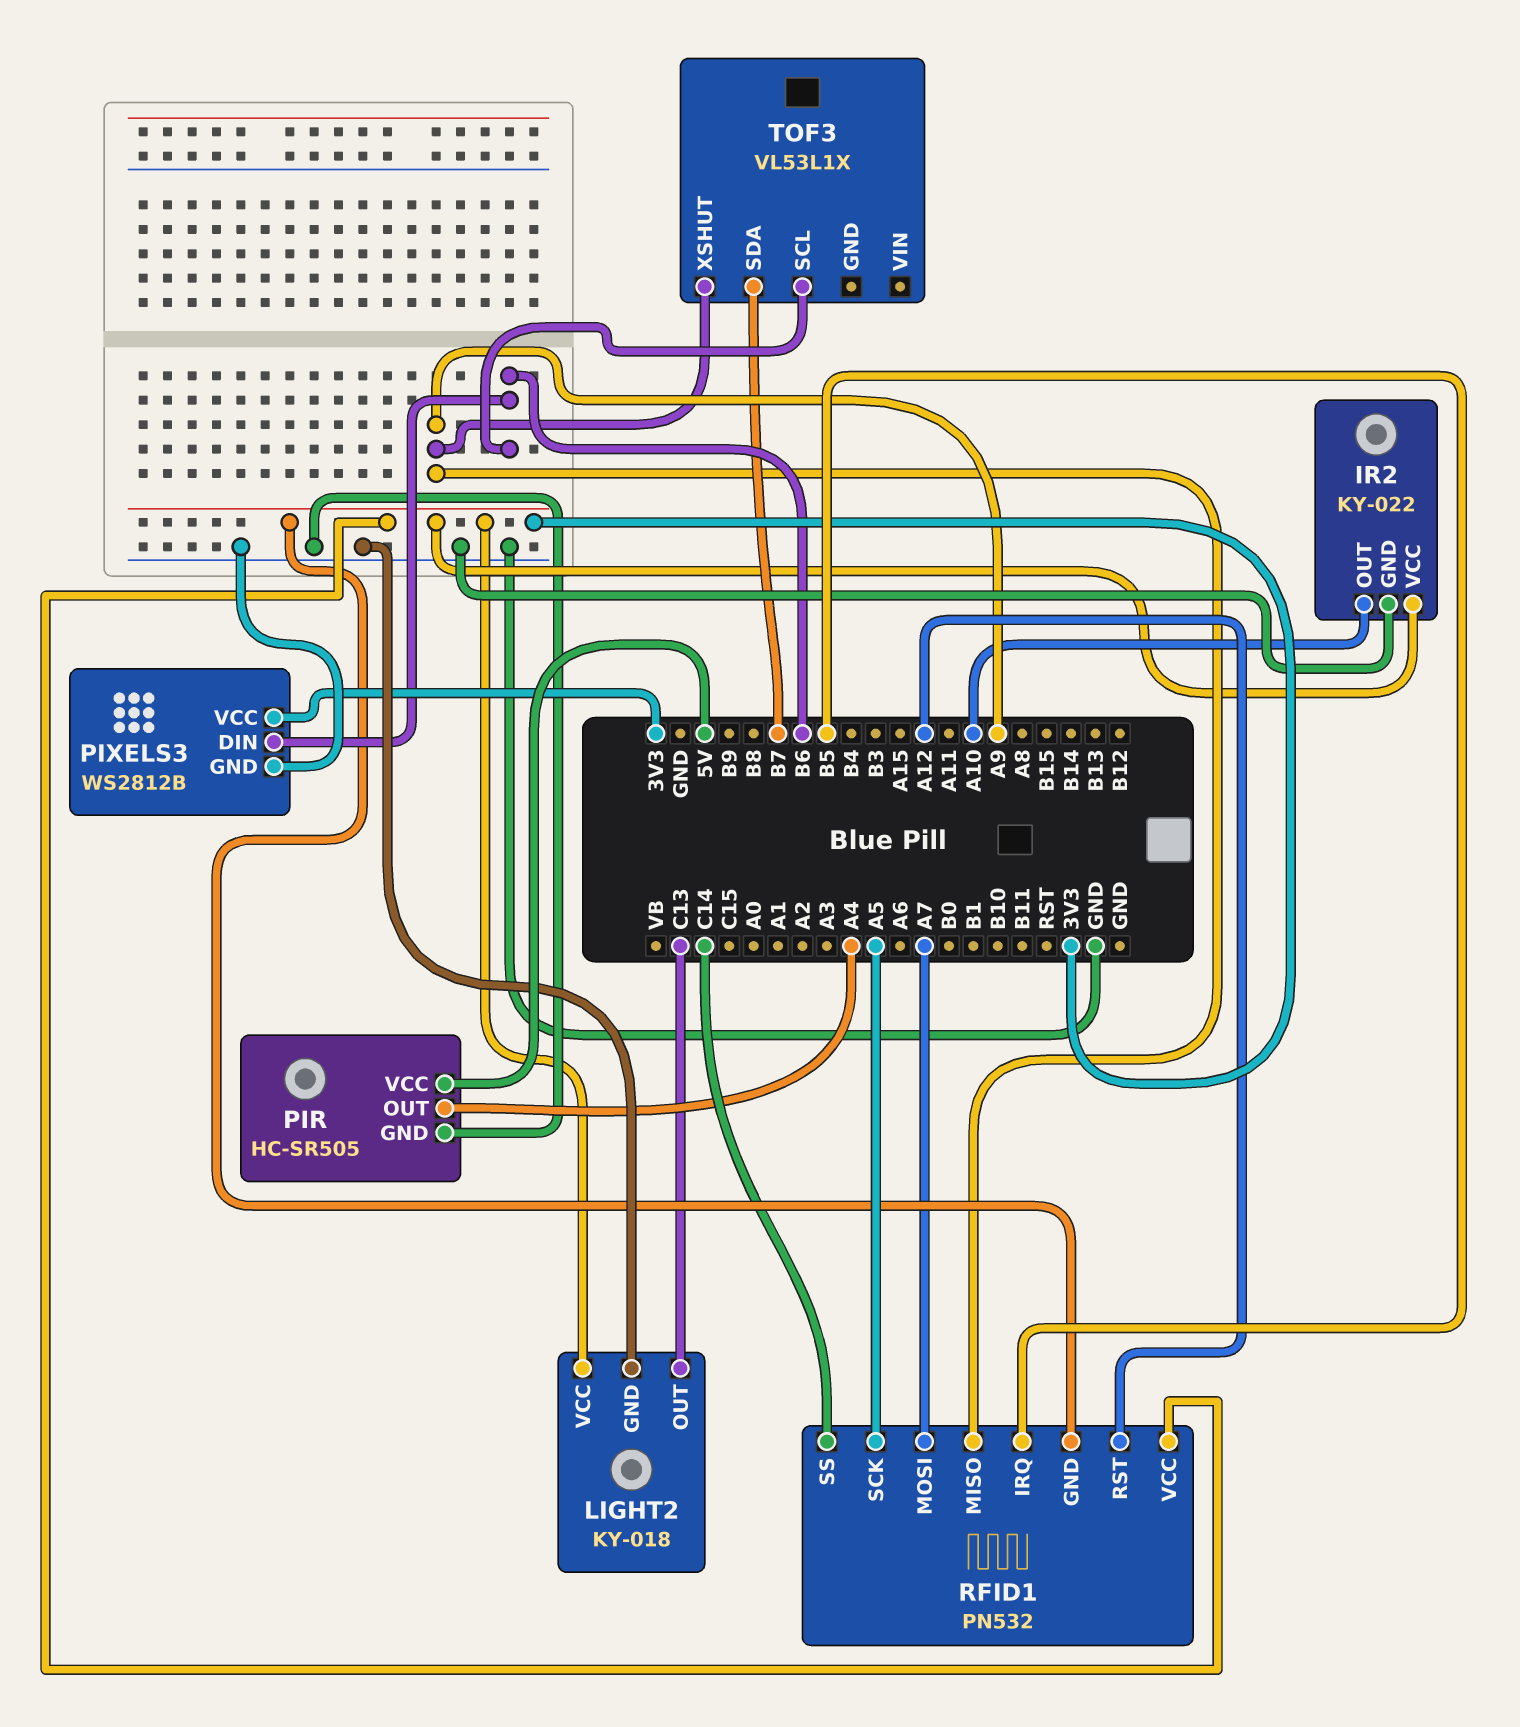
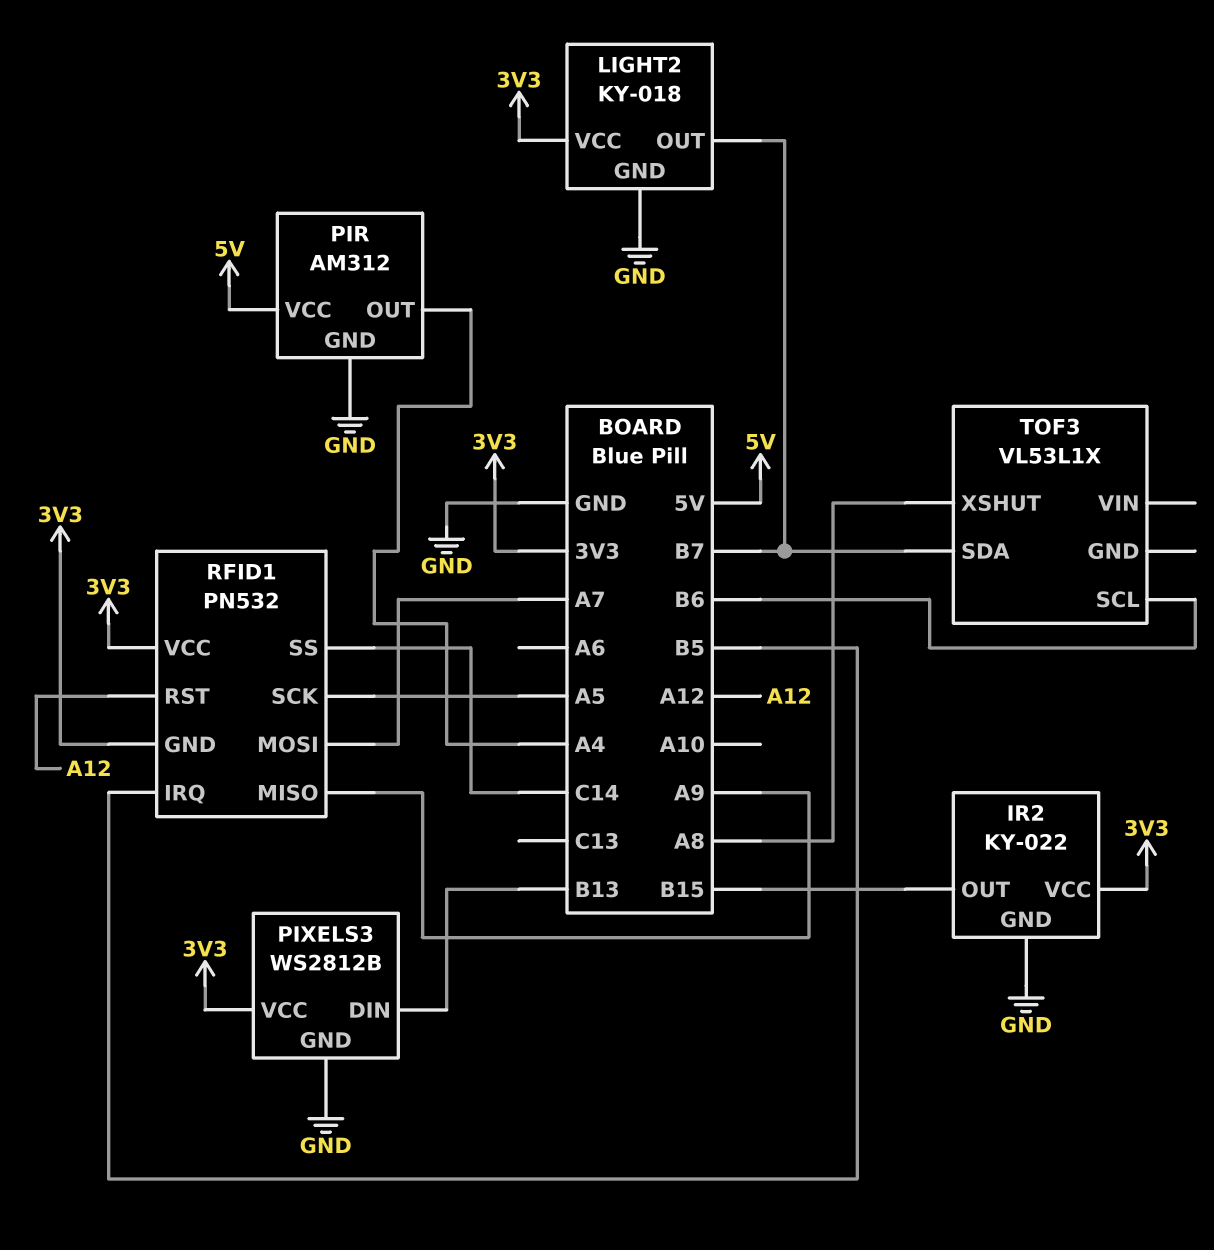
IR2 pin OUT: A10 -> B15
LIGHT2 pin OUT: C13 -> B7
PIR: HC-SR505 -> AM312
PIXELS3 pin DIN: B6 -> B13
TOF3 pin XSHUT: A9 -> A8

